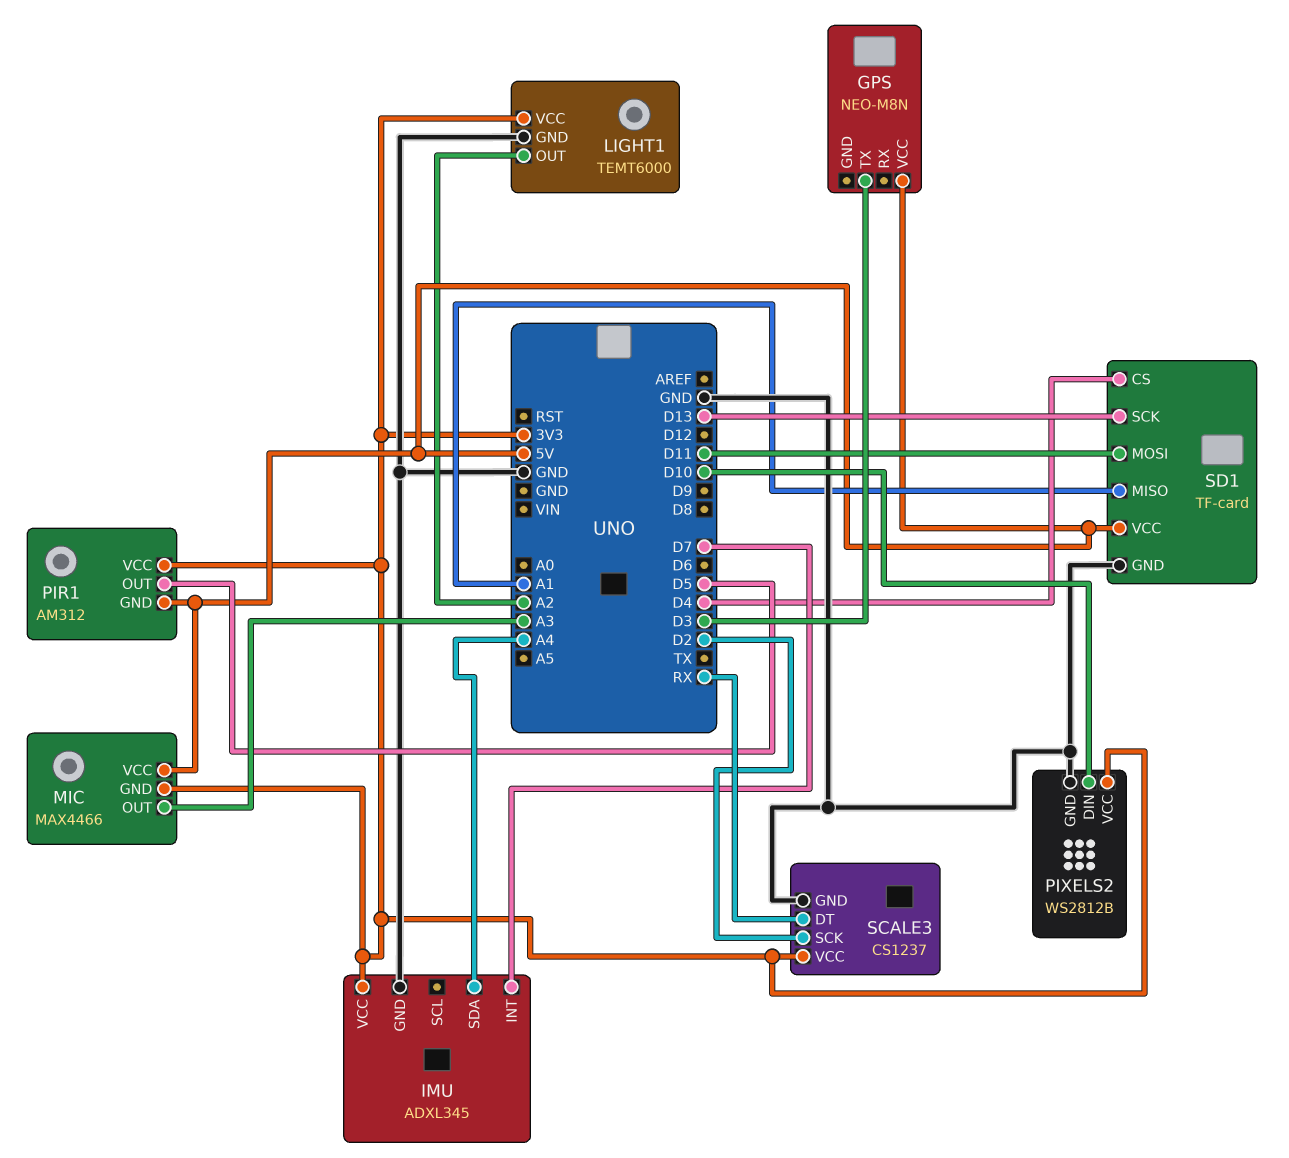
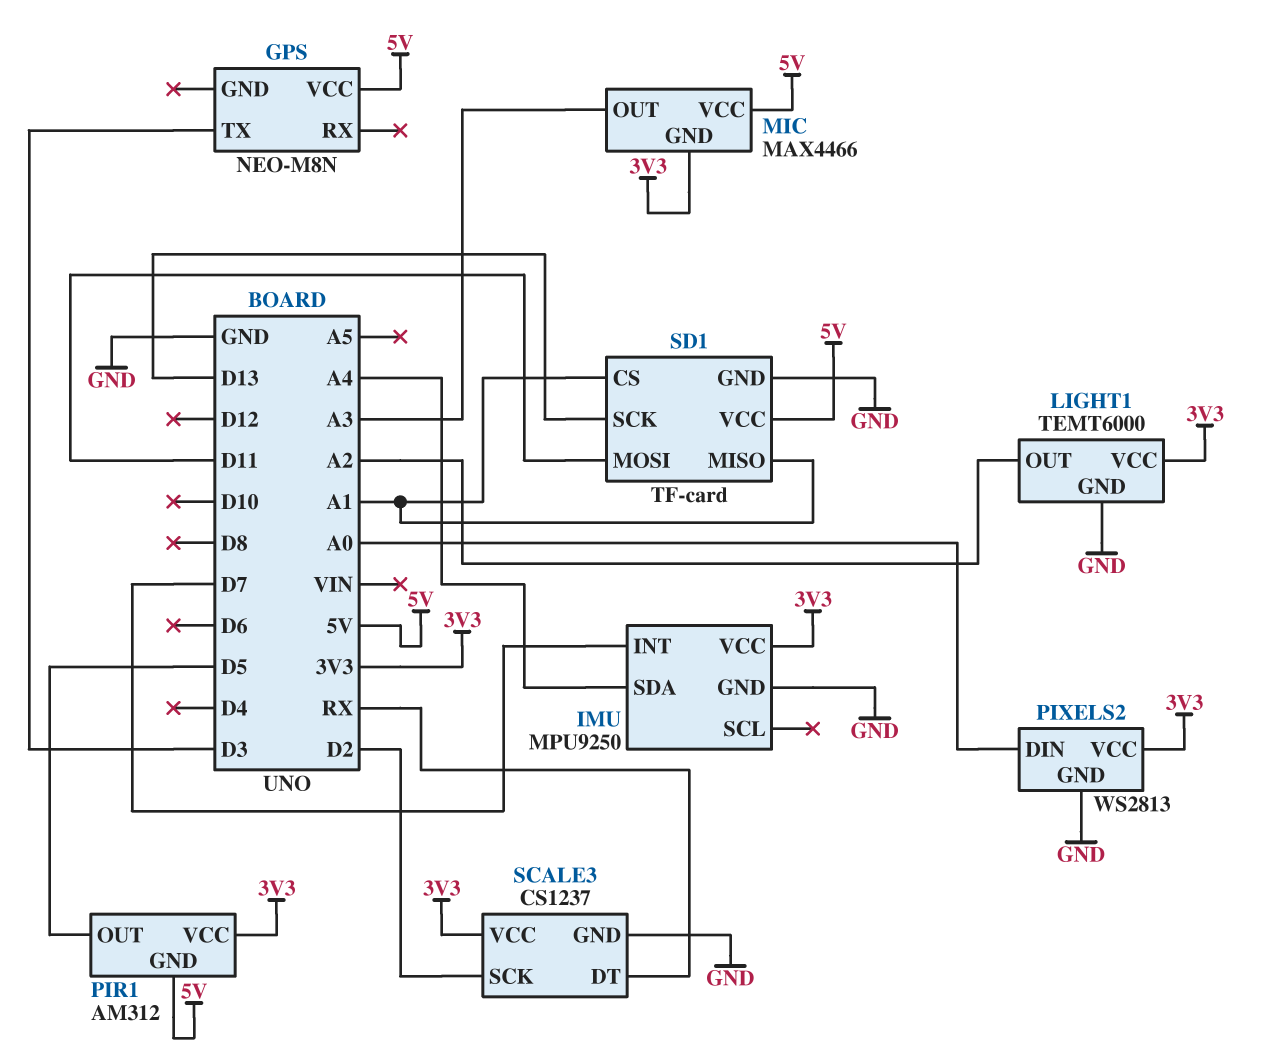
IMU: ADXL345 -> MPU9250
PIXELS2: WS2812B -> WS2813
PIXELS2 pin DIN: D10 -> A0
SD1 pin CS: D4 -> A1

